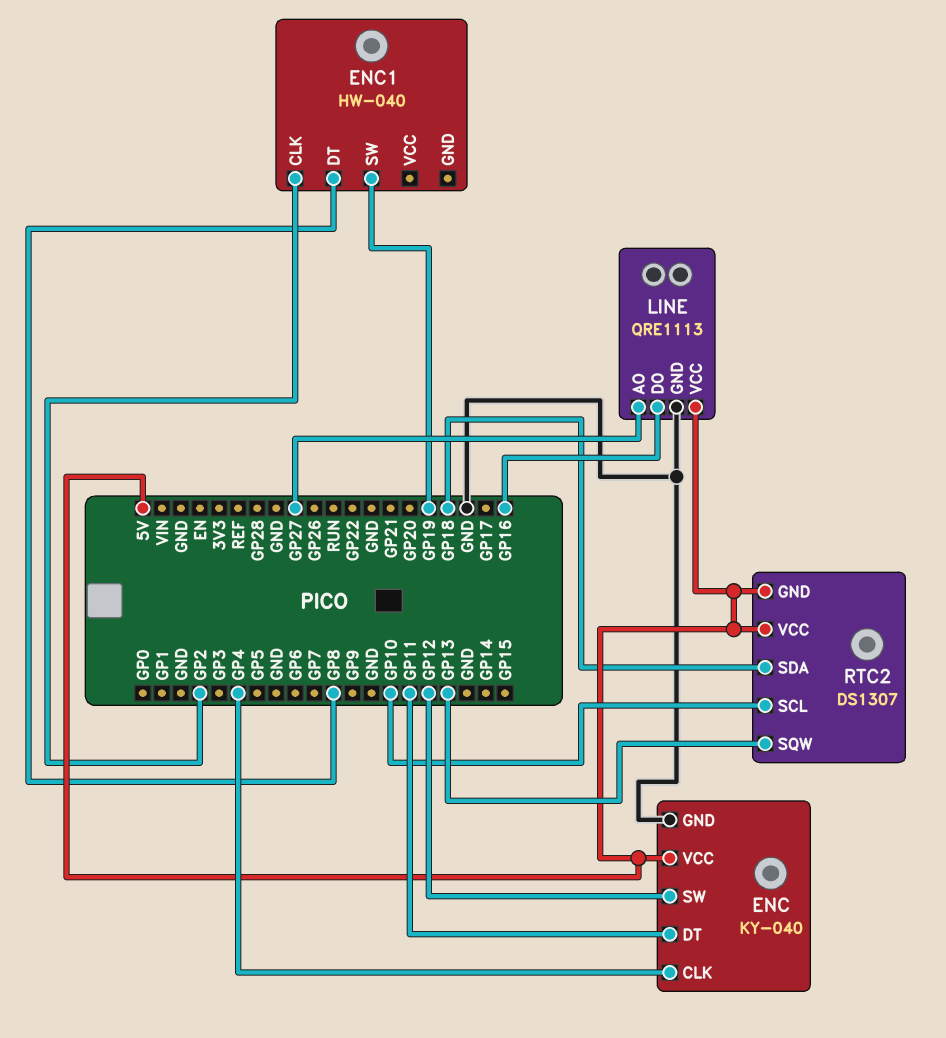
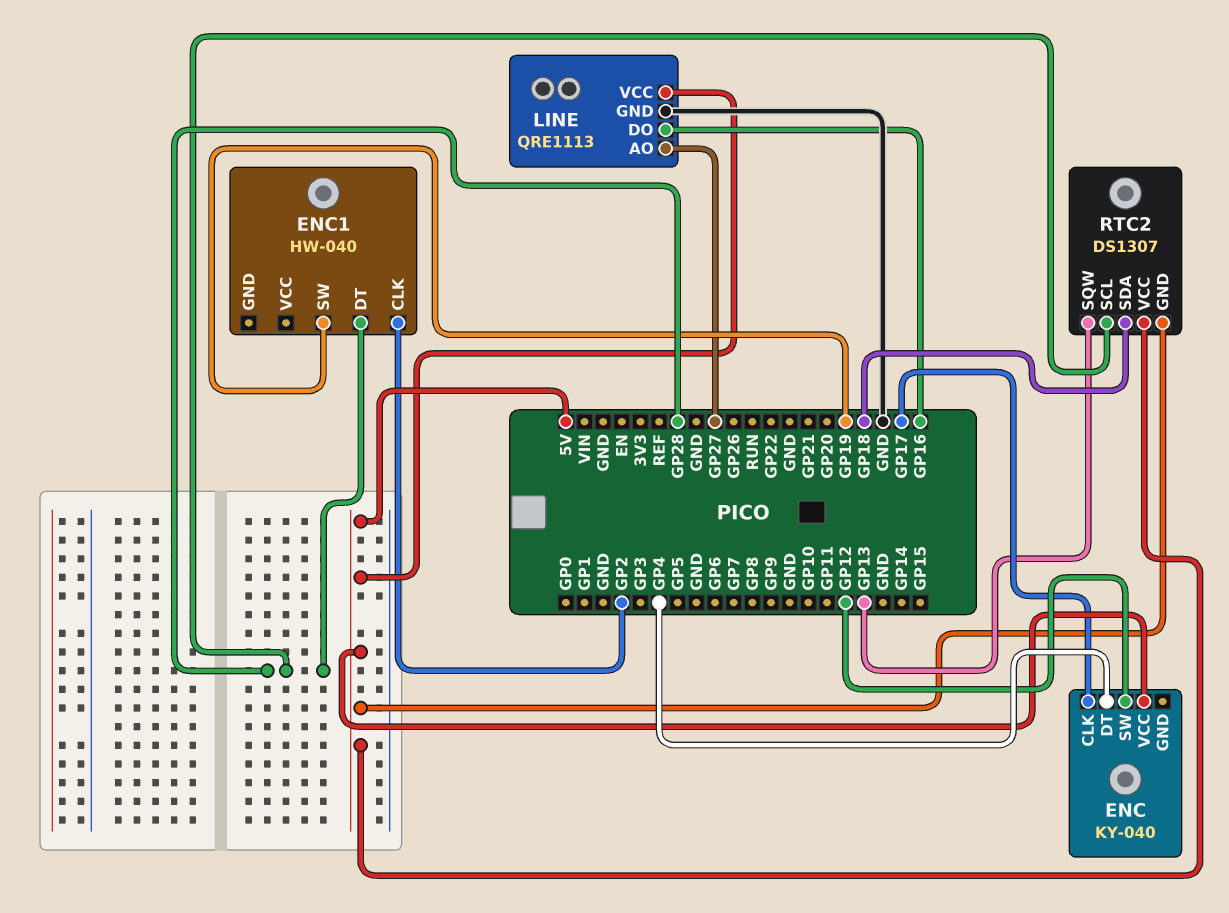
ENC pin CLK: GP4 -> GP17
ENC pin DT: GP11 -> GP4
ENC pin GND: GND -> none
ENC1 pin DT: GP8 -> GP28
RTC2 pin SCL: GP10 -> GP28

